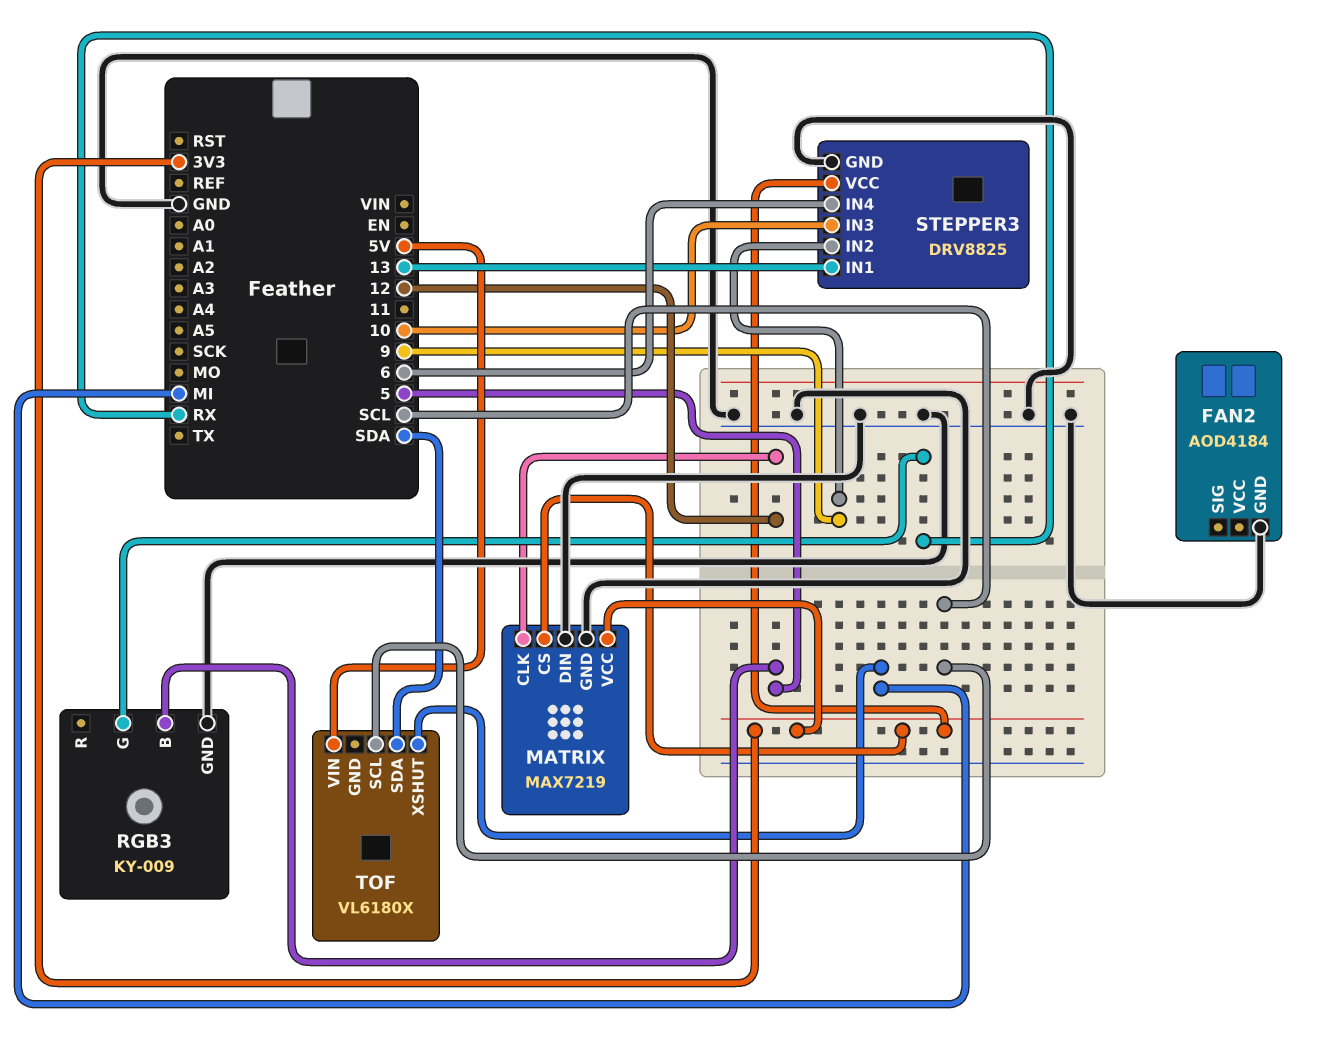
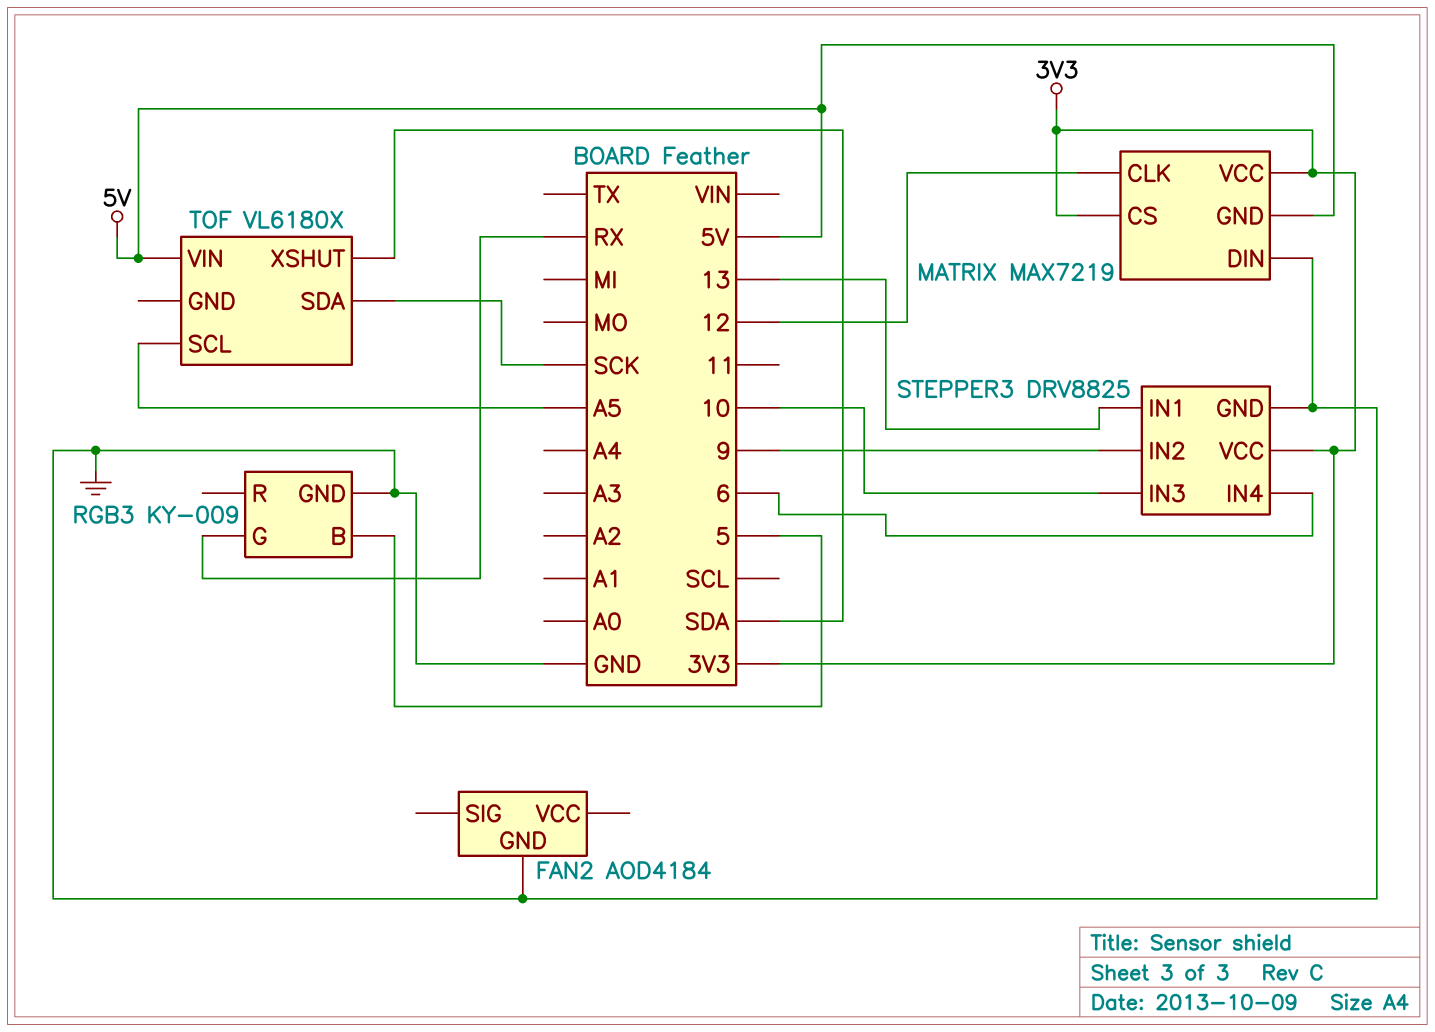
MATRIX pin GND: GND -> 5V
TOF pin SCL: SCL -> A5
TOF pin SDA: SDA -> SCK
TOF pin XSHUT: MI -> SDA

